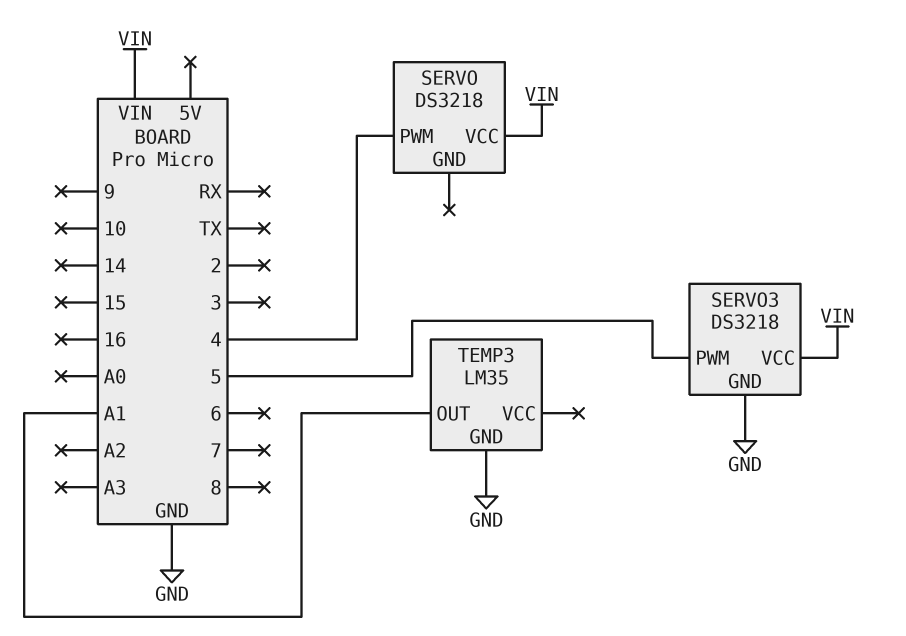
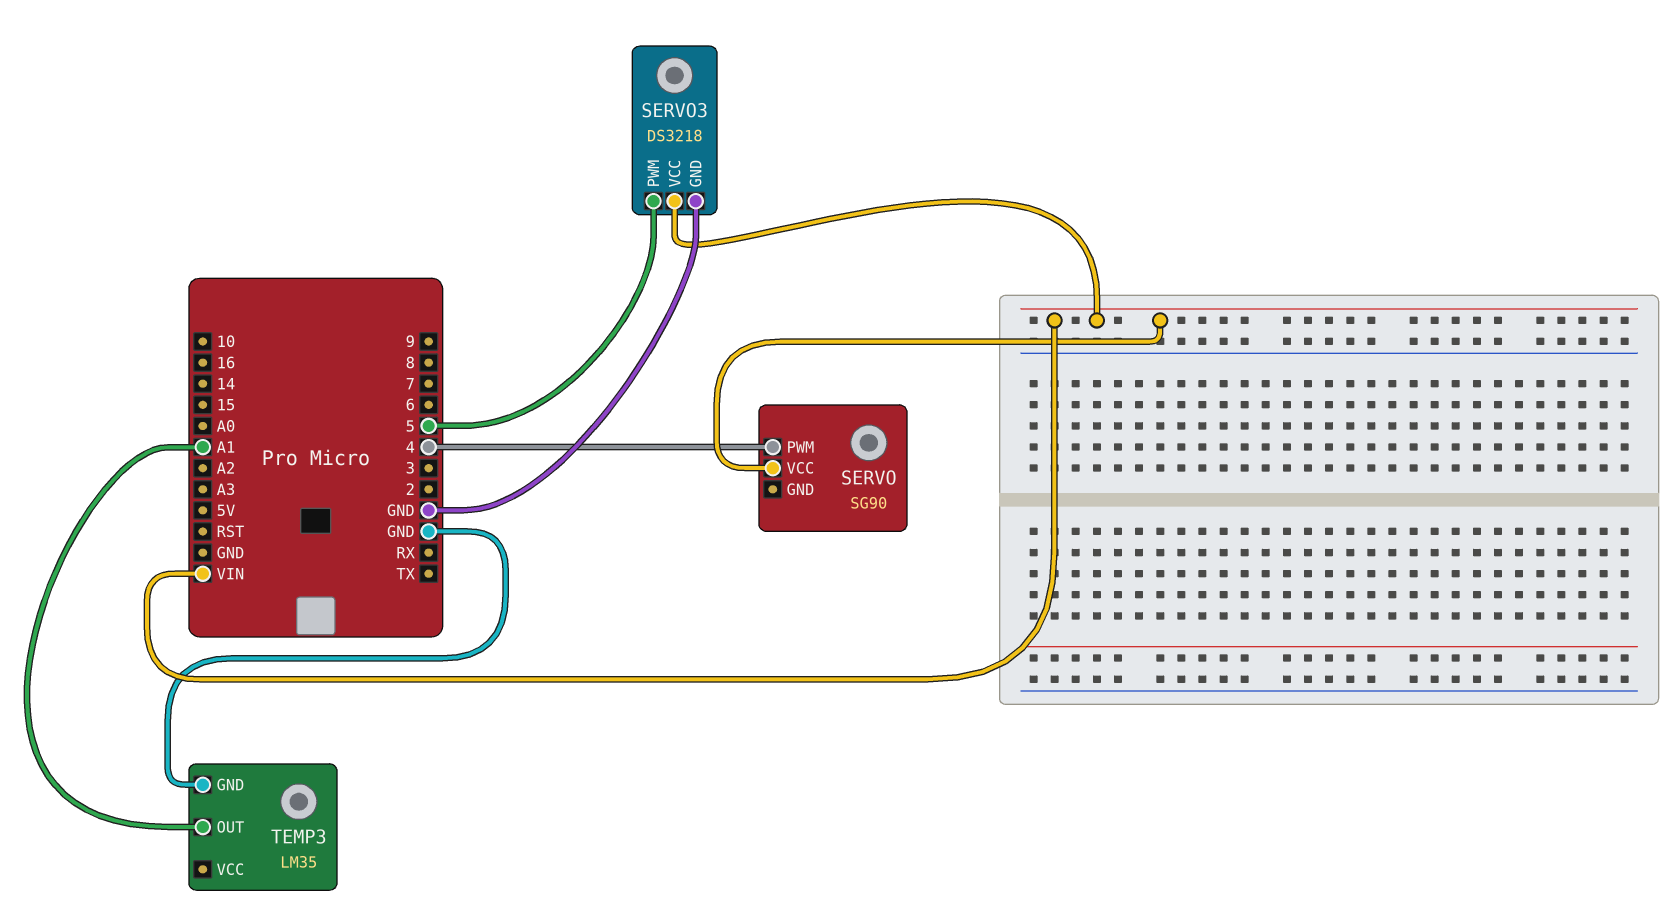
SERVO: DS3218 -> SG90

